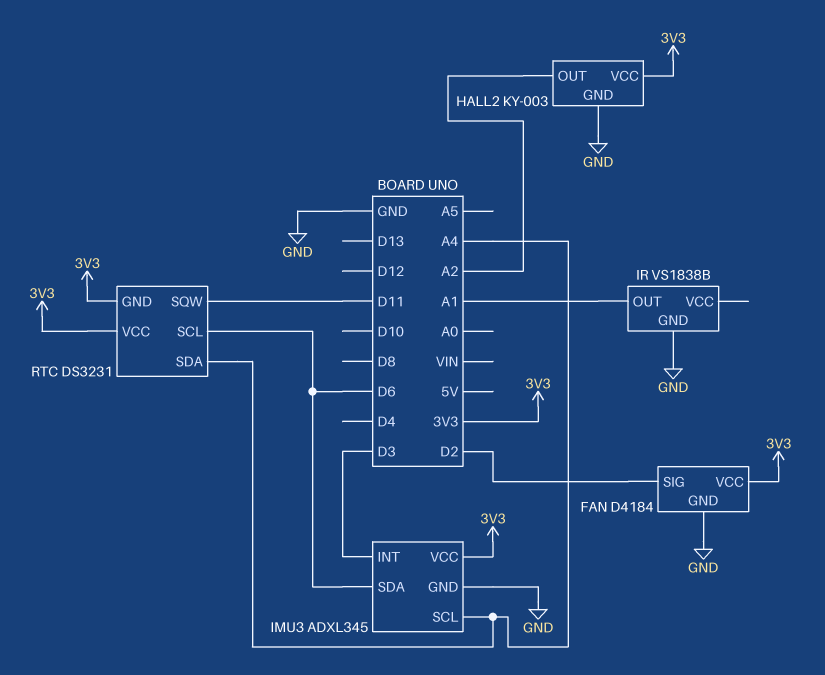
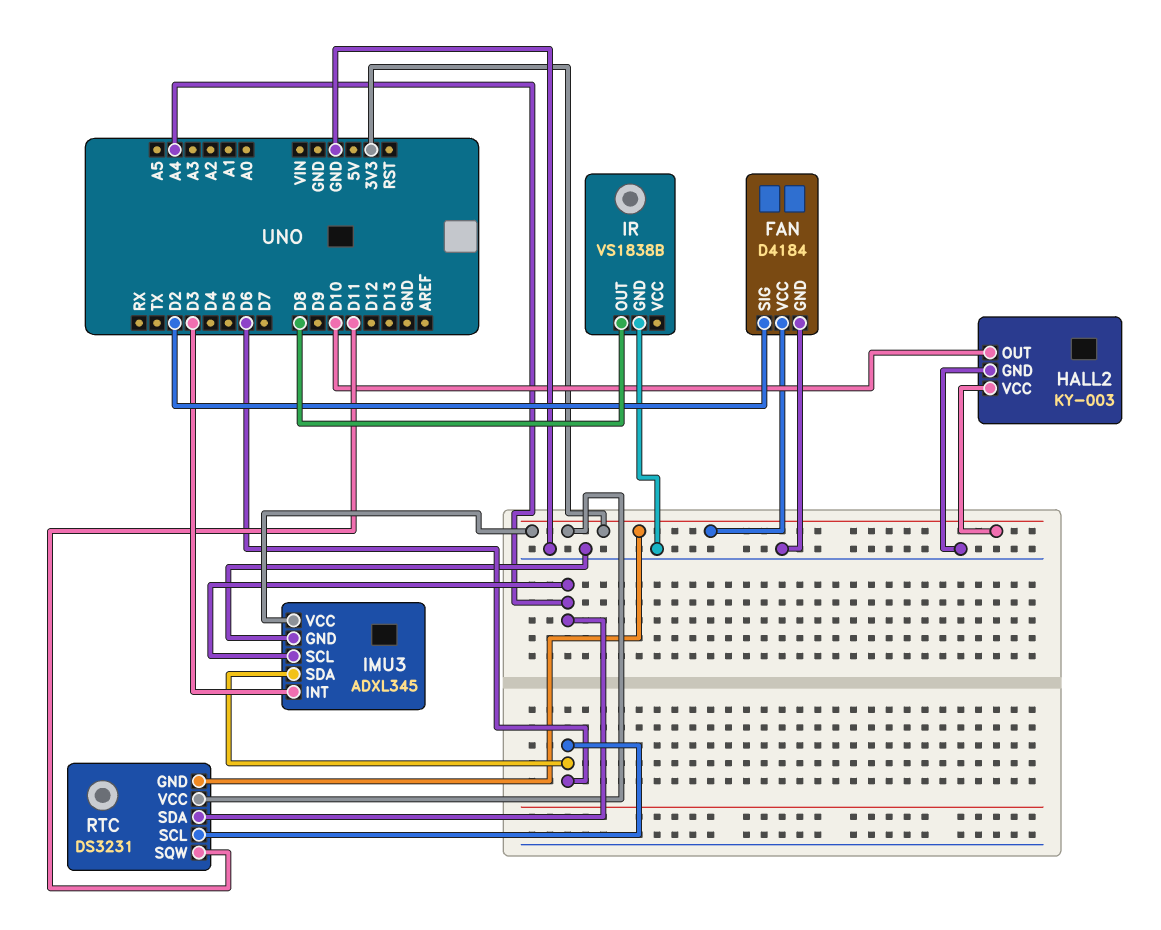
HALL2 pin OUT: A2 -> D10
IR pin OUT: A1 -> D8

